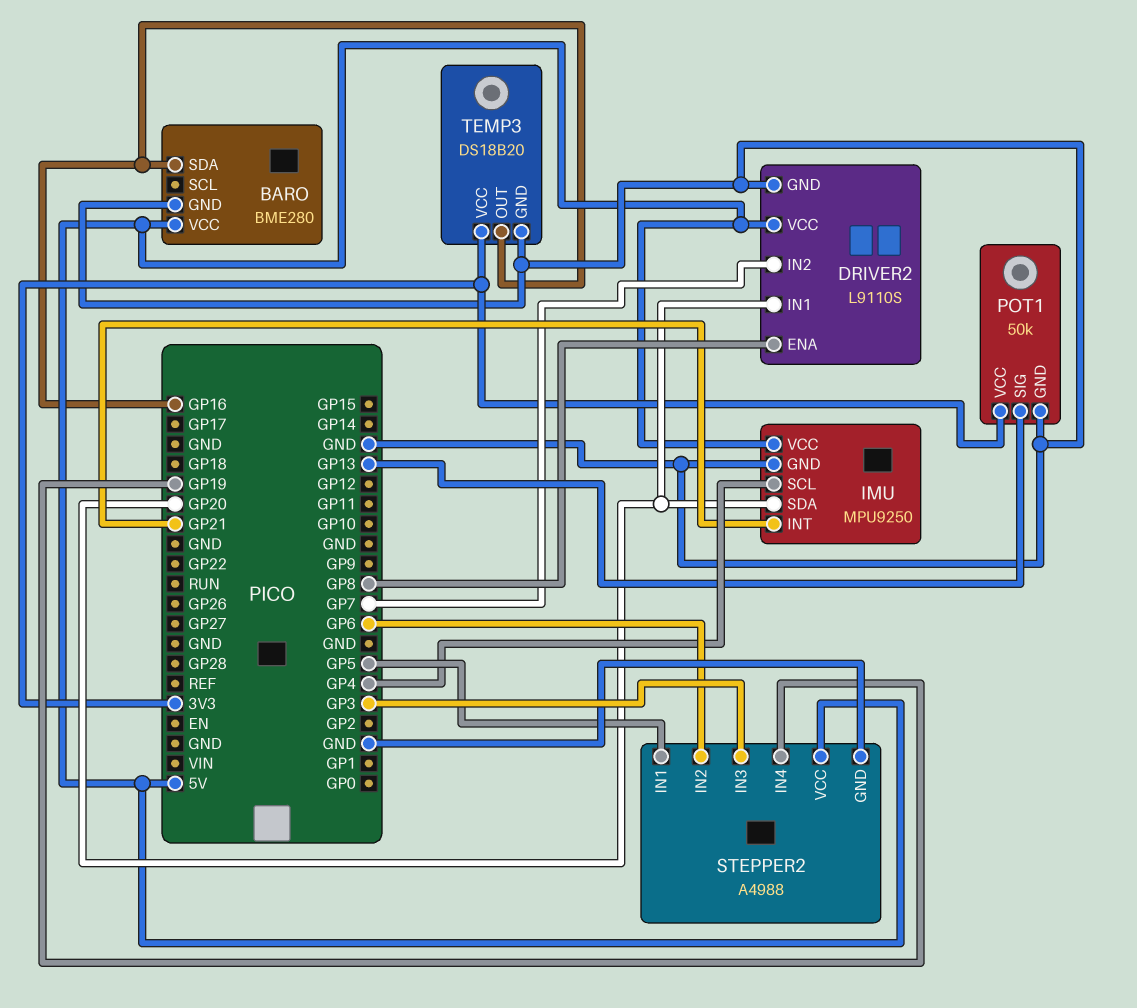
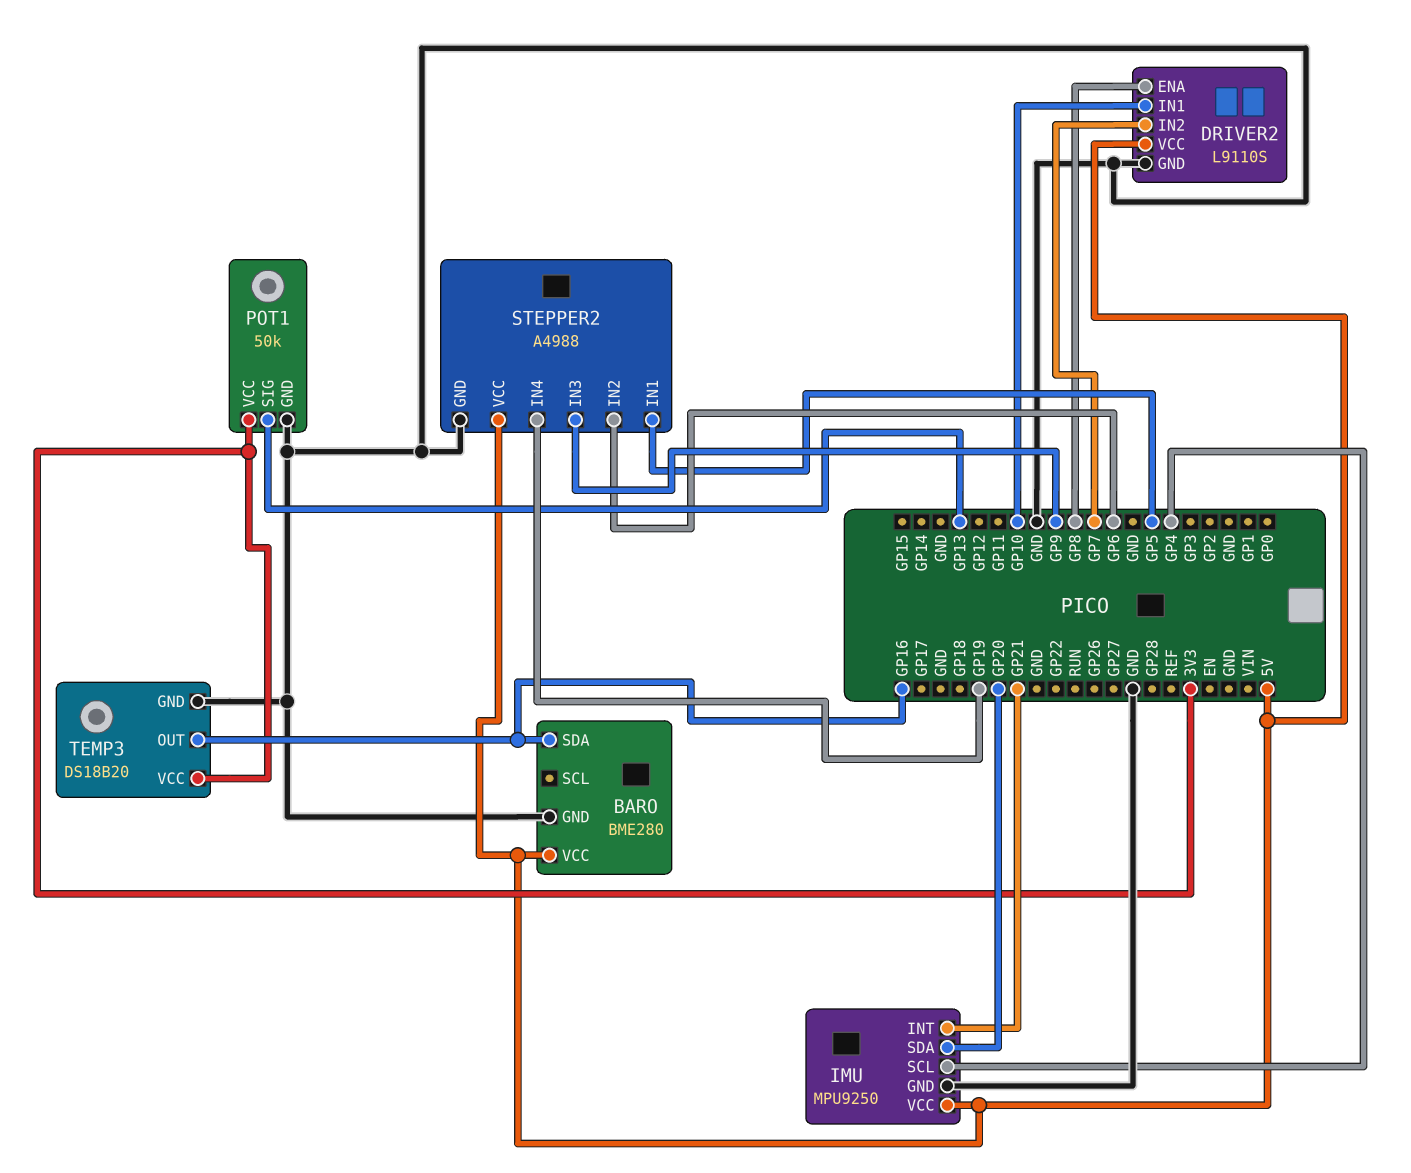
DRIVER2 pin IN1: GP20 -> GP10
STEPPER2 pin IN3: GP3 -> GP9

